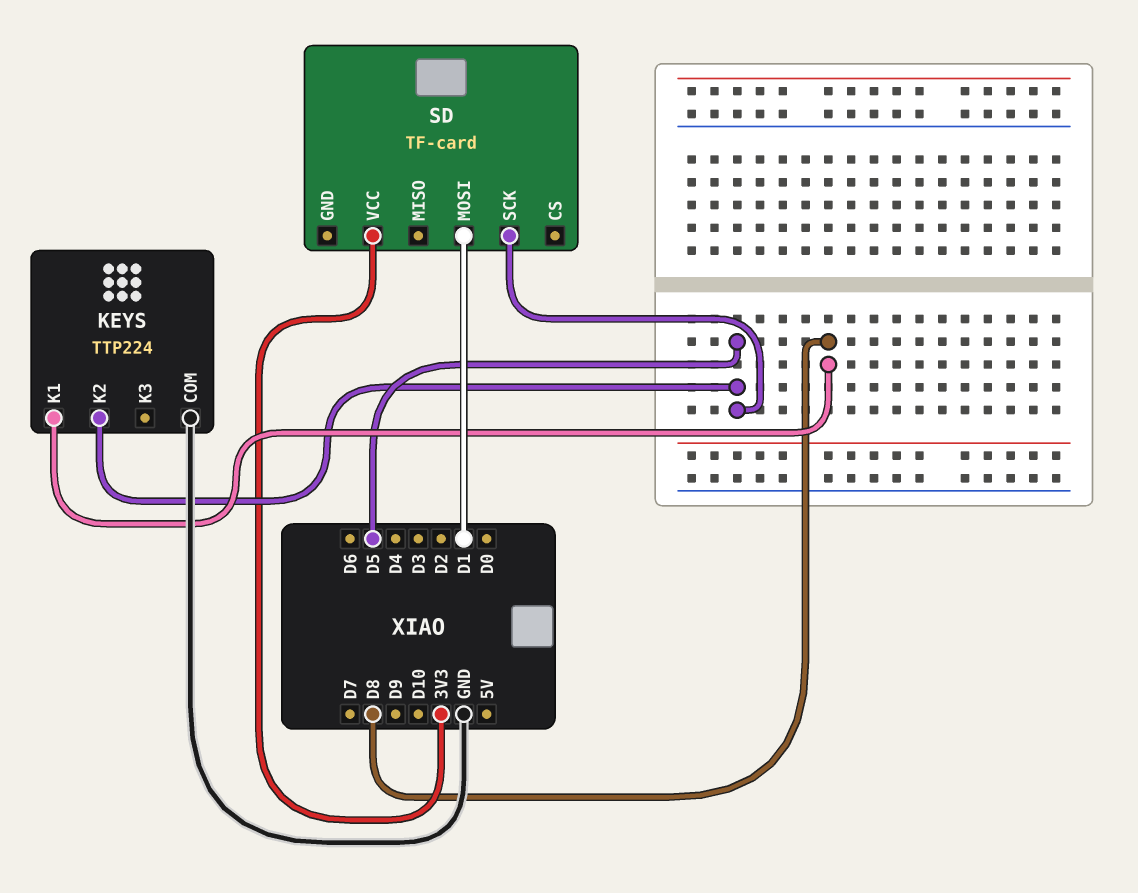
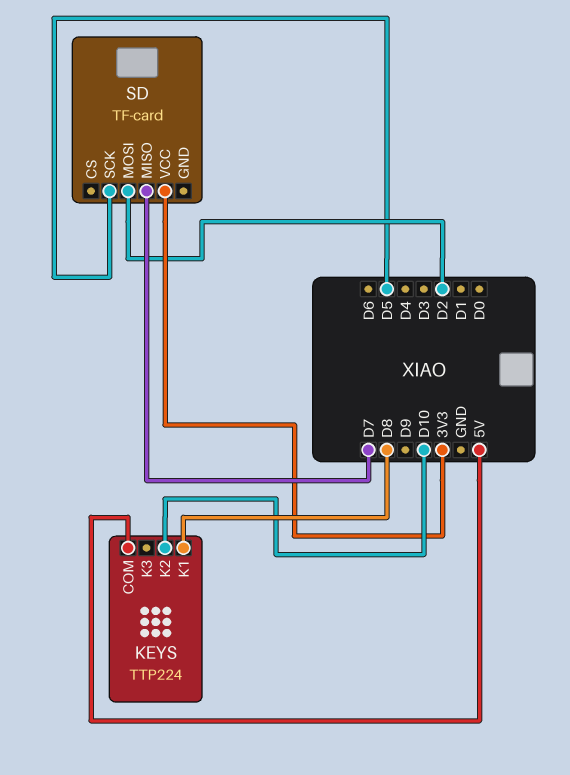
KEYS pin COM: GND -> 5V
KEYS pin K2: D5 -> D10
SD pin MISO: none -> D7
SD pin MOSI: D1 -> D2

